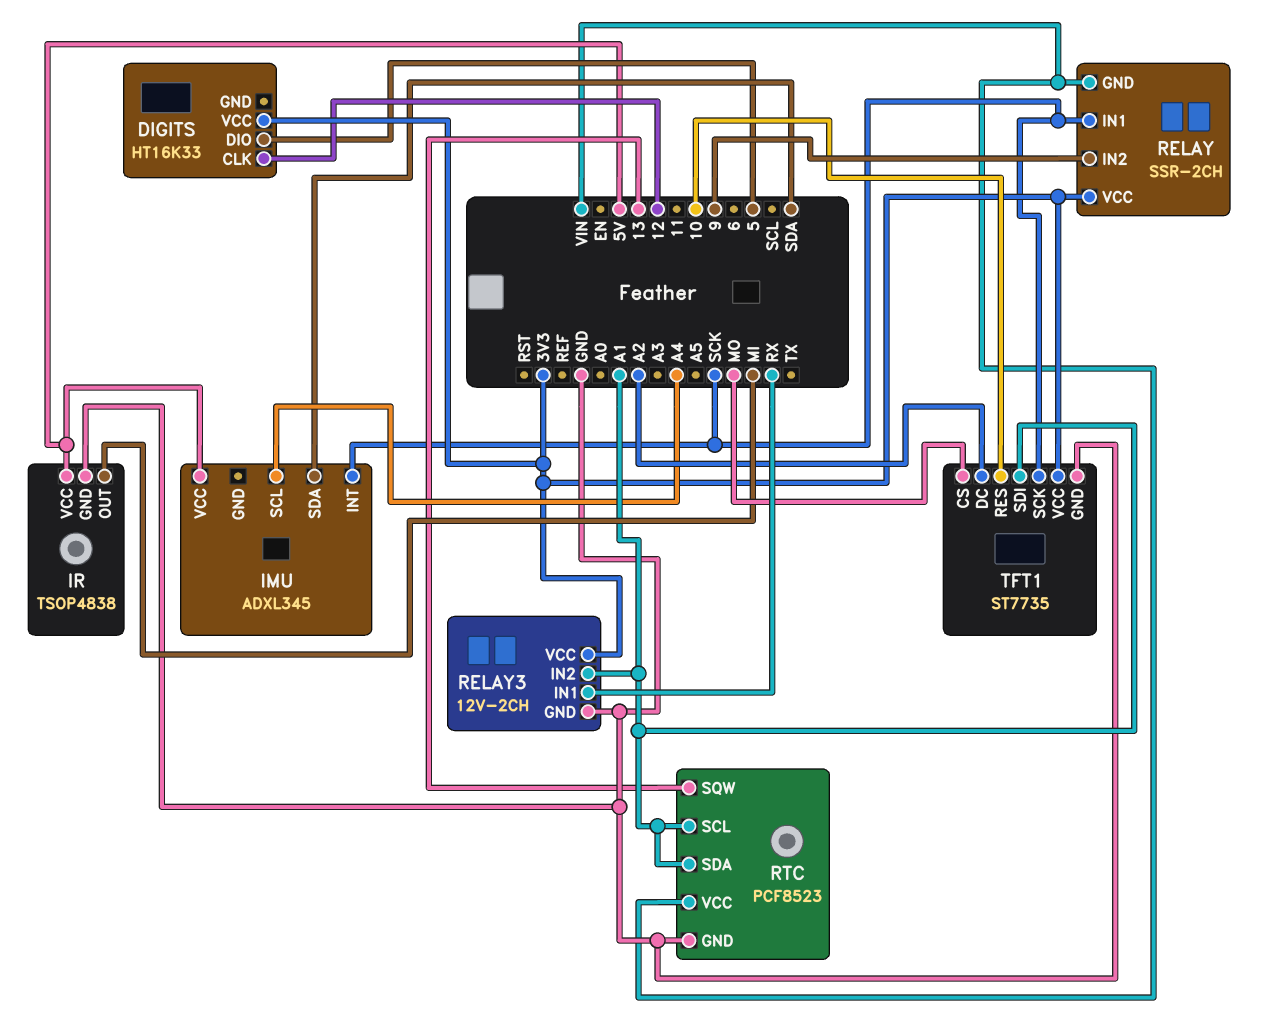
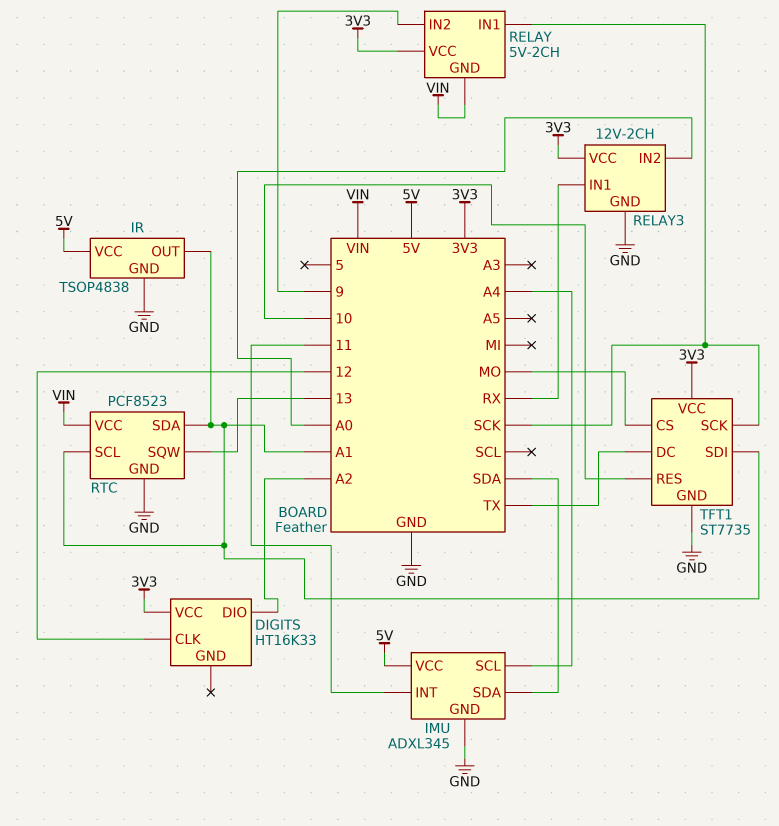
DIGITS pin DIO: 5 -> A2
IMU pin GND: none -> GND
IMU pin INT: SCK -> 11
IR pin OUT: MI -> A1
RELAY: SSR-2CH -> 5V-2CH
RELAY3 pin IN2: A1 -> A0
TFT1 pin DC: A2 -> TX

